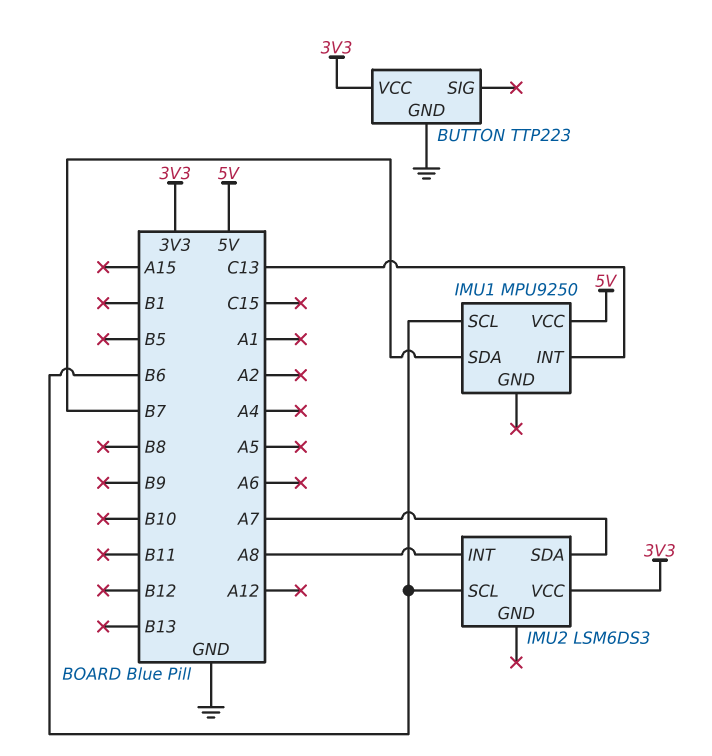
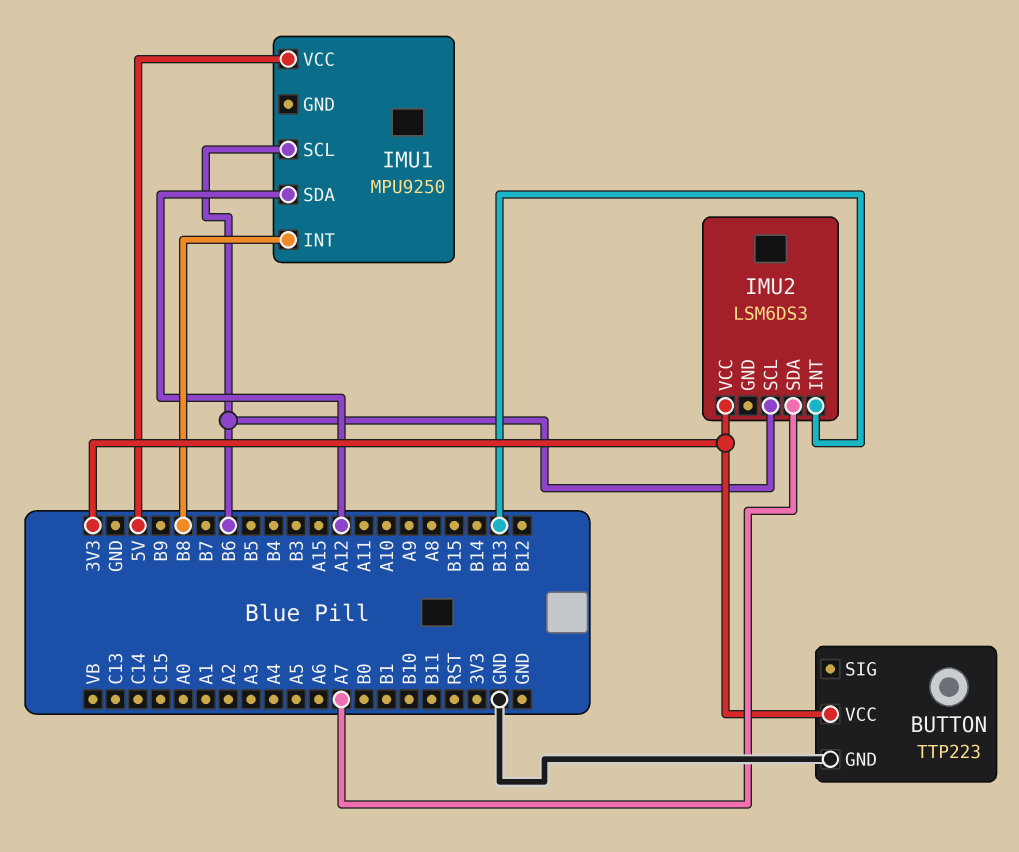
IMU1 pin INT: C13 -> B8
IMU1 pin SDA: B7 -> A12
IMU2 pin INT: A8 -> B13

